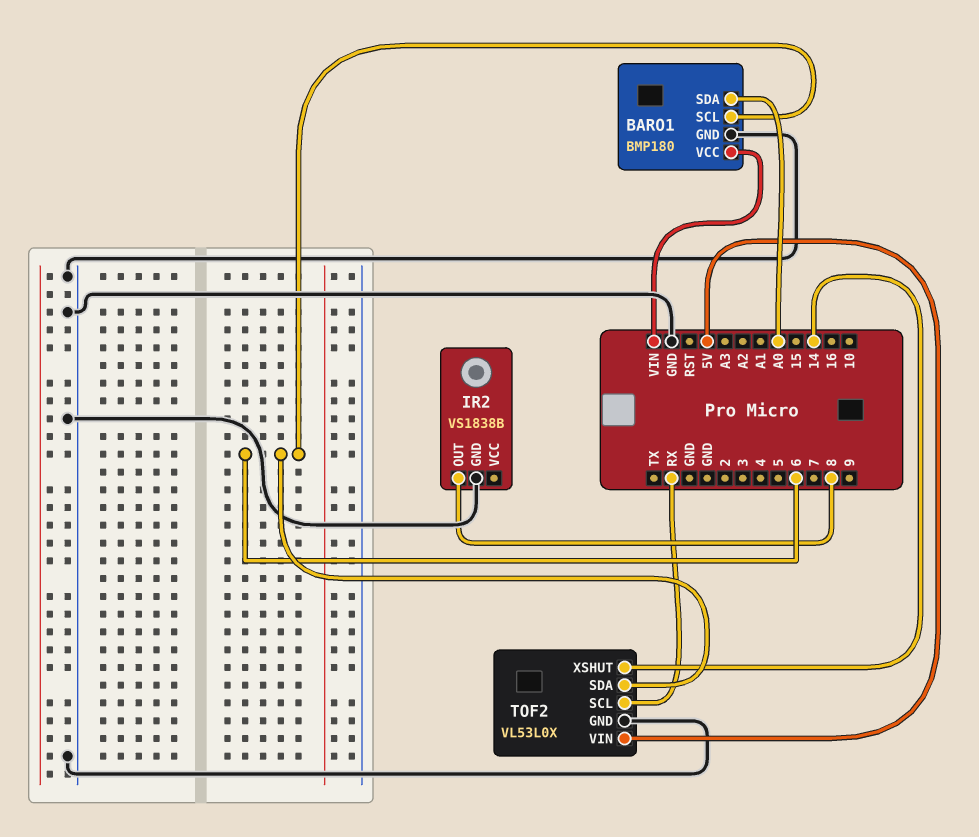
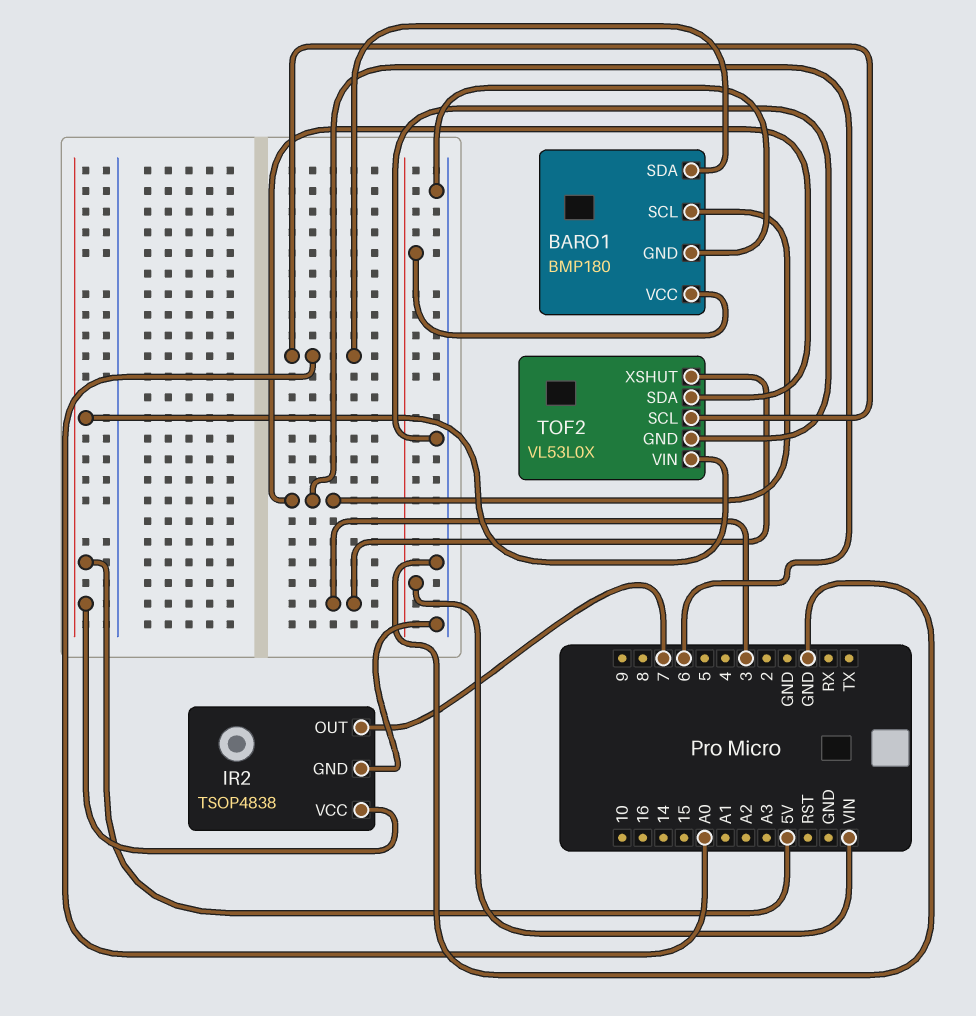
IR2: VS1838B -> TSOP4838
IR2 pin OUT: 8 -> 7
IR2 pin VCC: none -> 5V
TOF2 pin SCL: RX -> A0
TOF2 pin XSHUT: 14 -> 3

